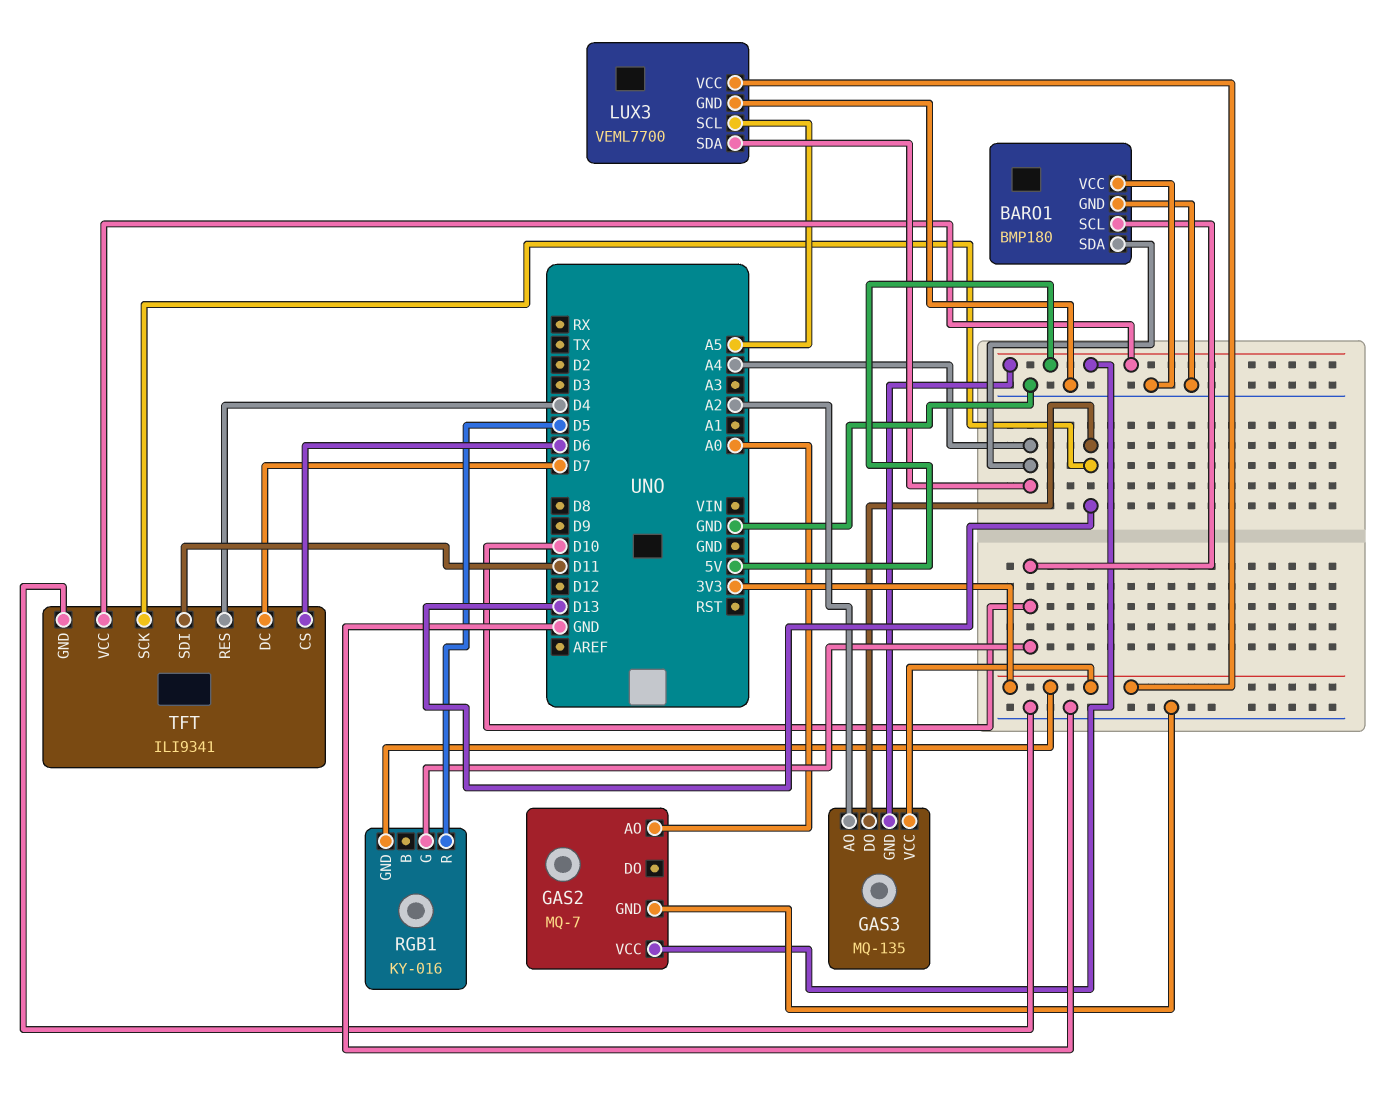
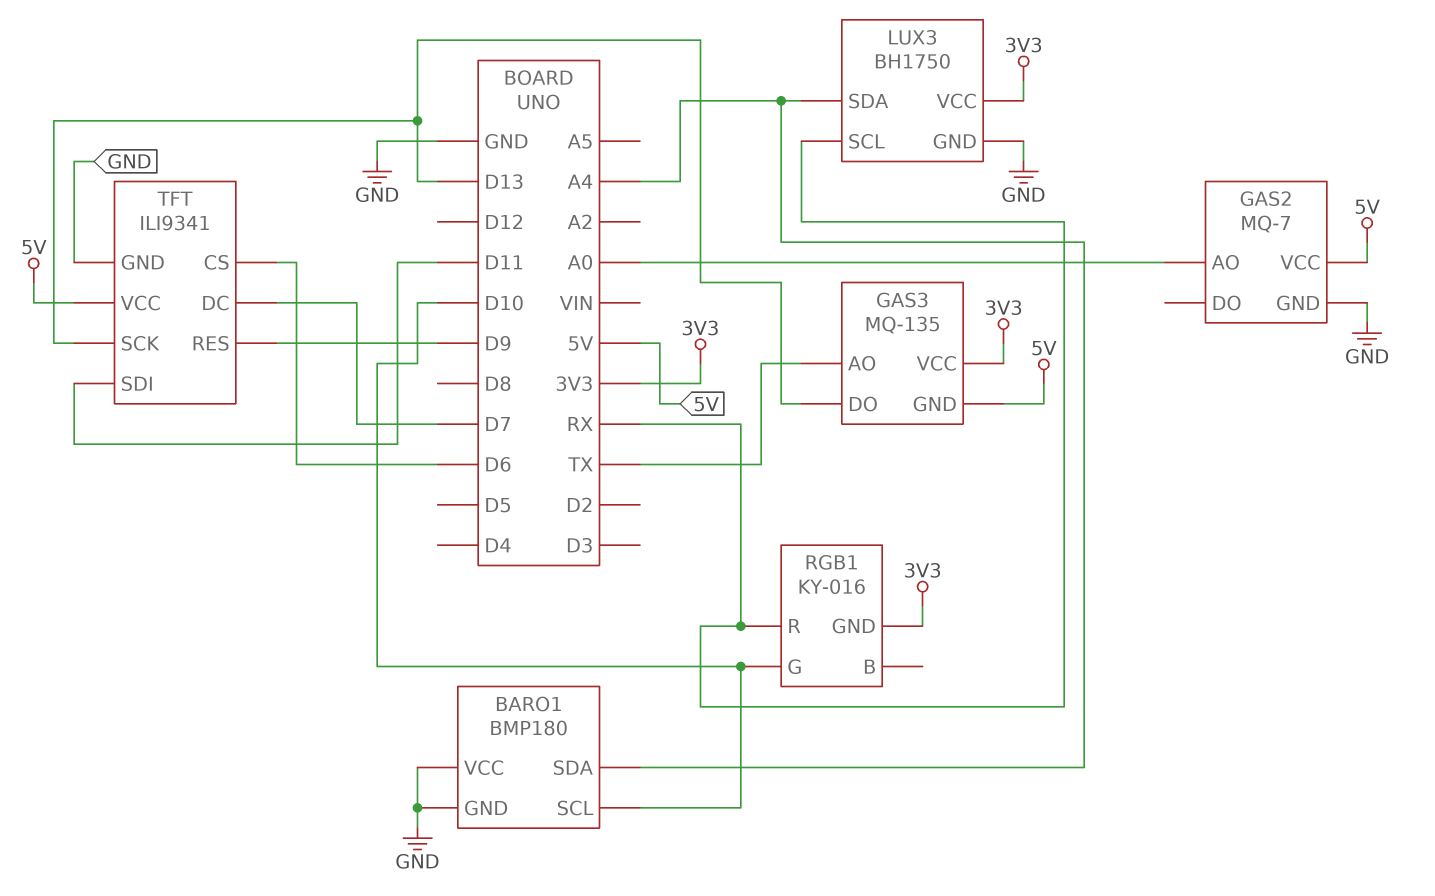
GAS3 pin AO: A2 -> TX
LUX3: VEML7700 -> BH1750
LUX3 pin SCL: A5 -> RX
RGB1 pin R: D5 -> RX
TFT pin RES: D4 -> D9

